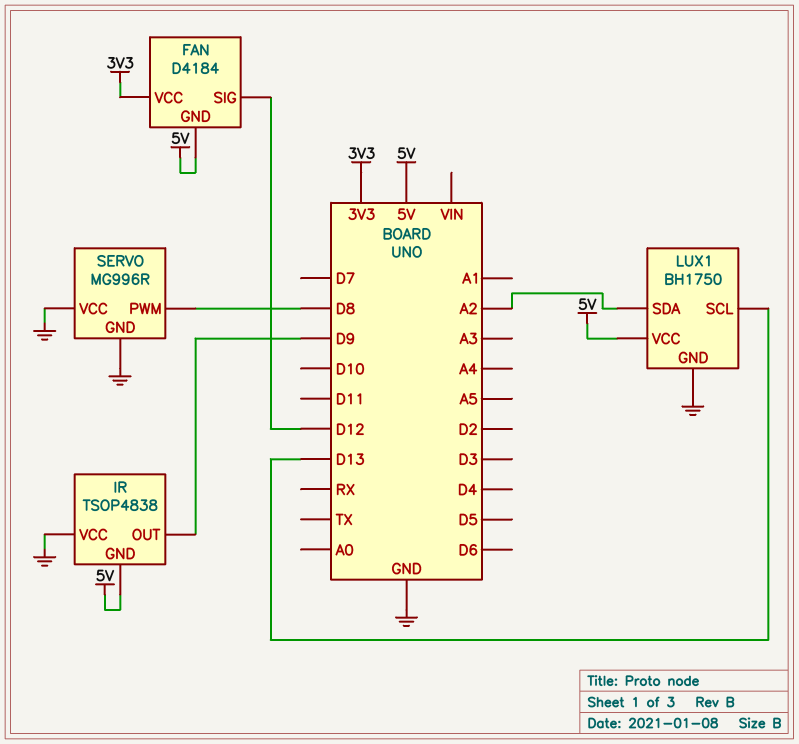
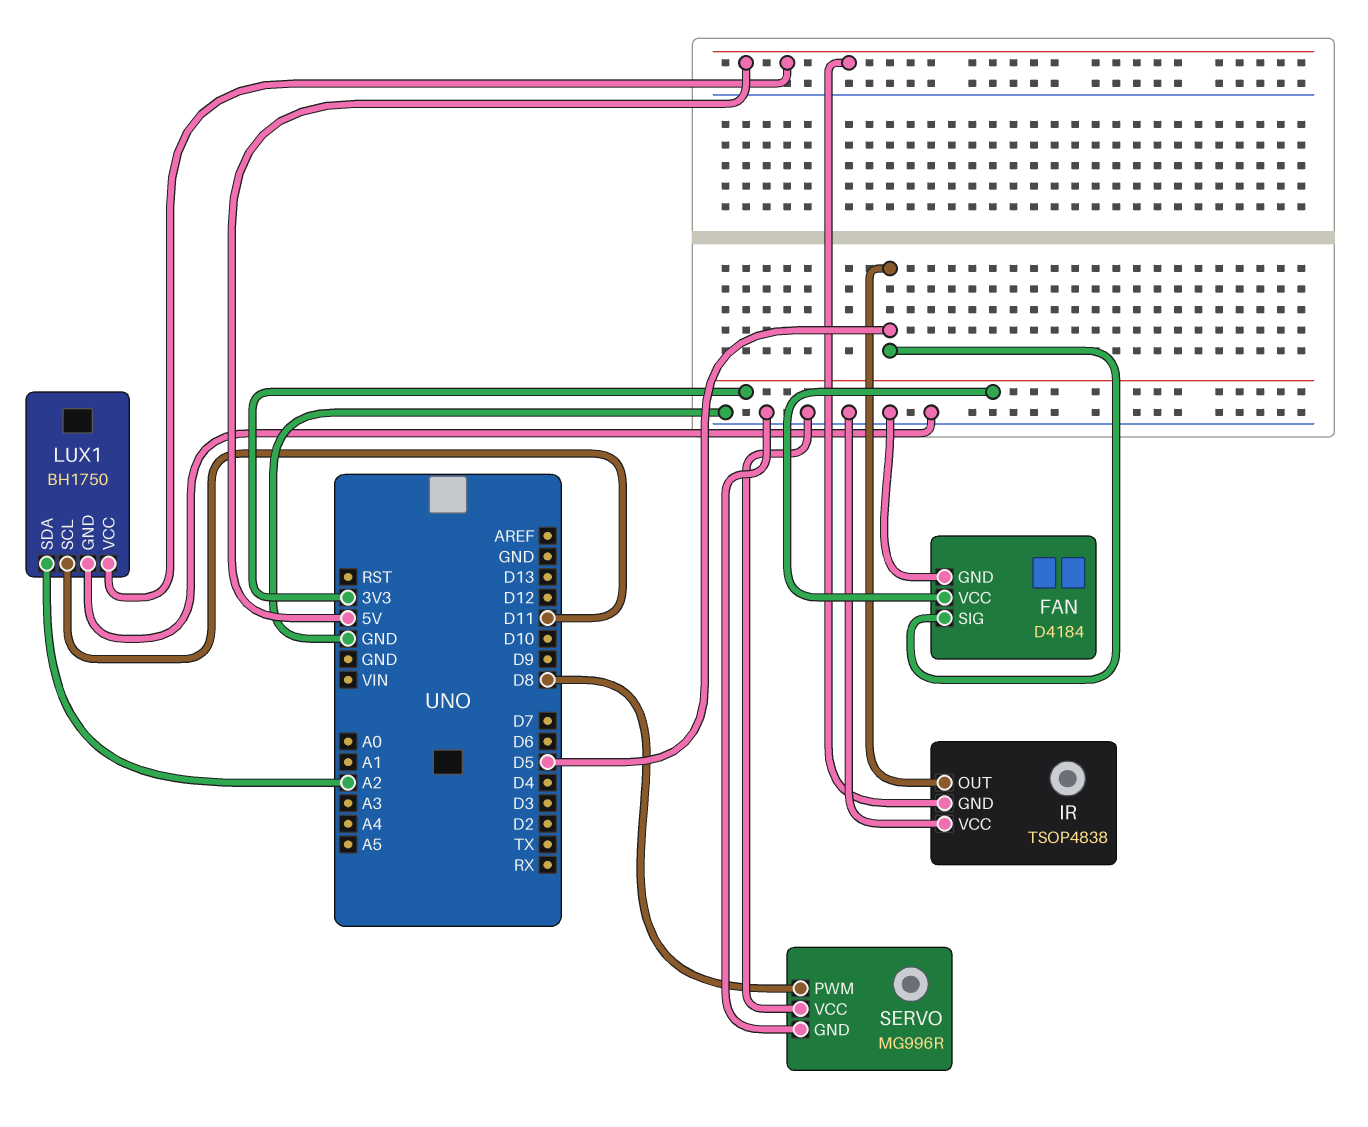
FAN pin GND: 5V -> GND
FAN pin SIG: D12 -> D5
IR pin OUT: D9 -> D5
LUX1 pin SCL: D13 -> D11

